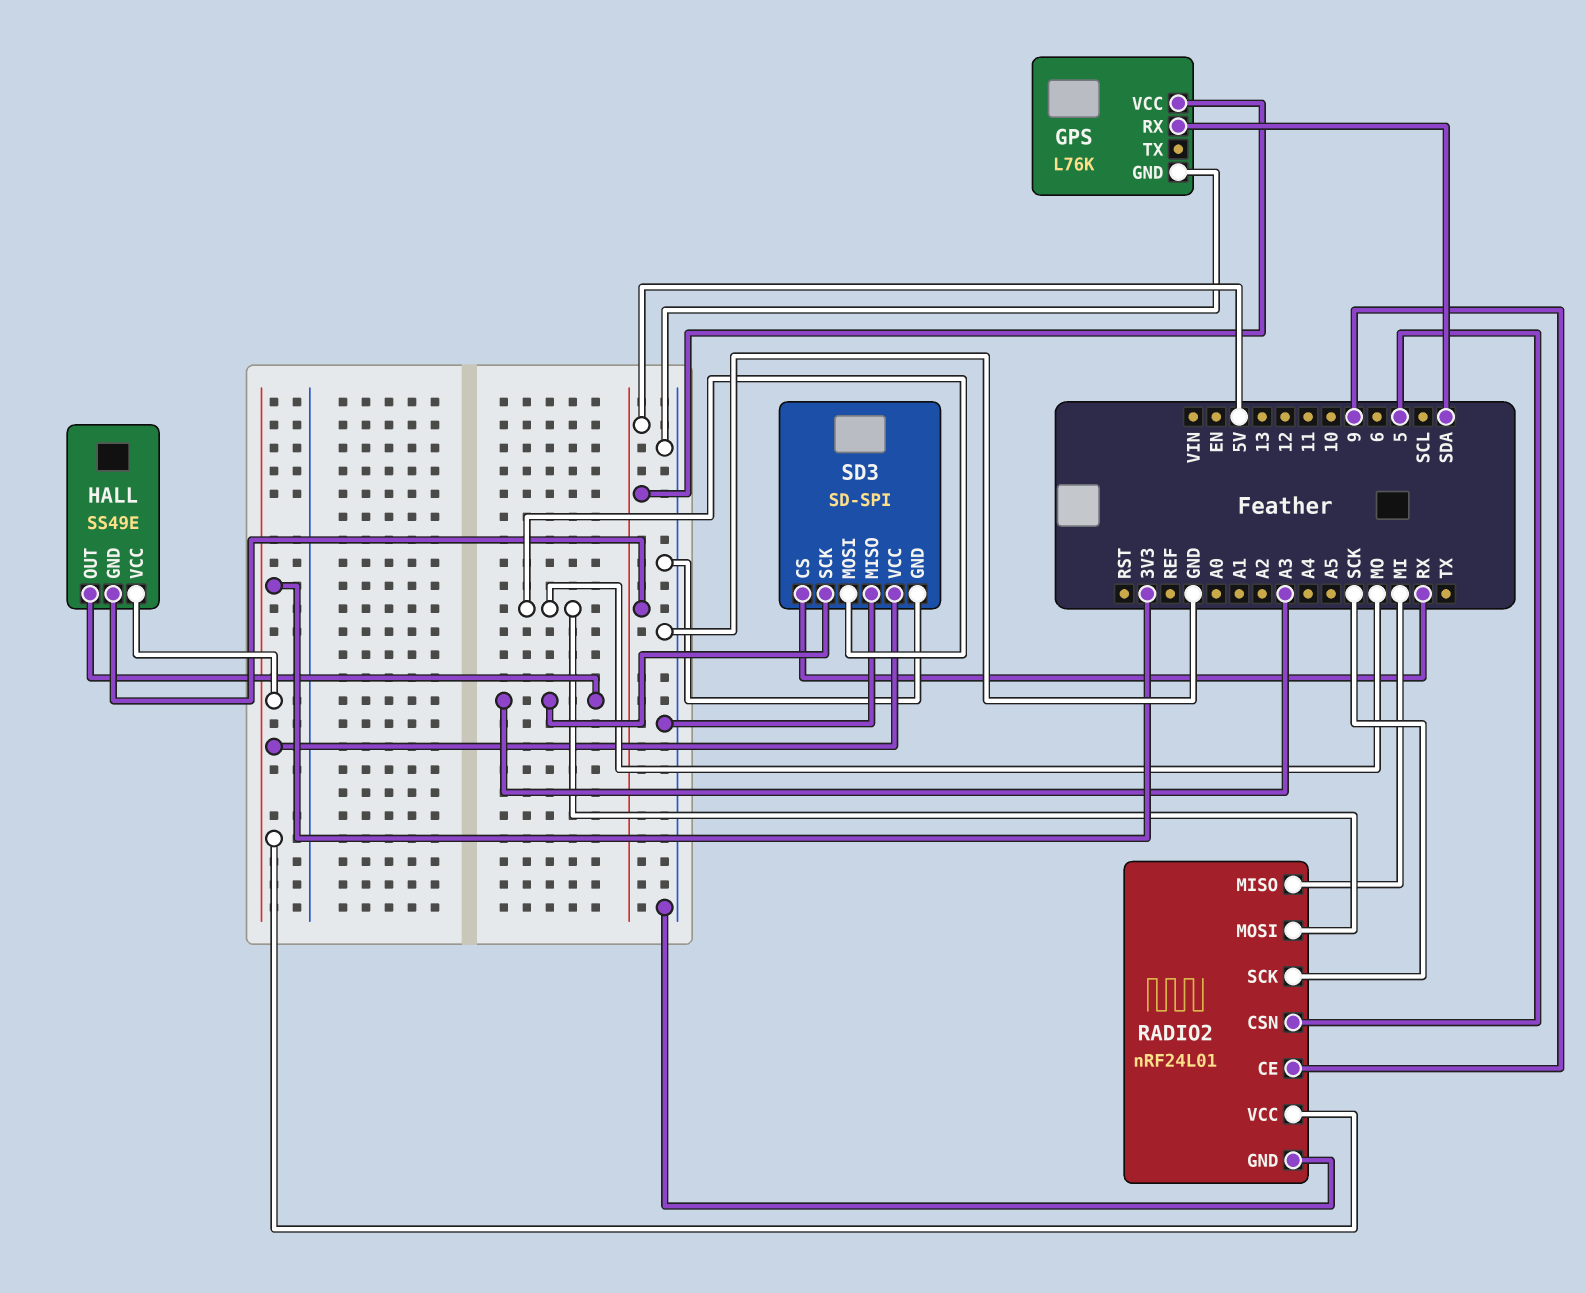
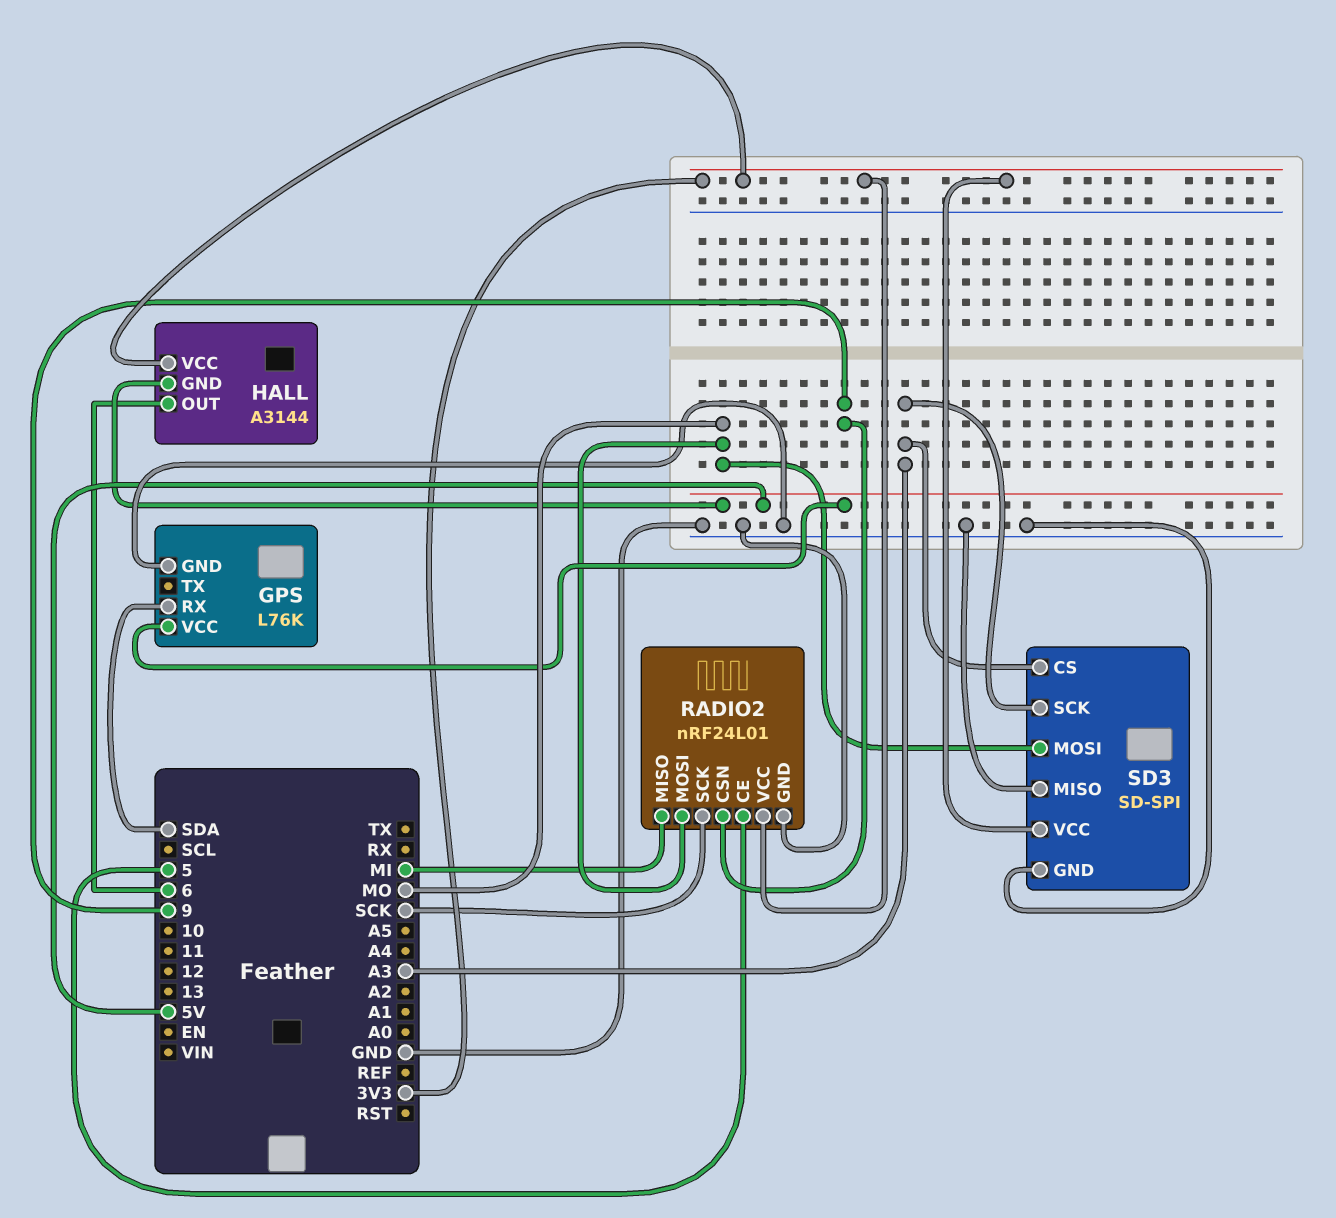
HALL: SS49E -> A3144
HALL pin OUT: A3 -> 6
RADIO2 pin CE: 9 -> 5
RADIO2 pin CSN: 5 -> 9
SD3 pin CS: RX -> A3

